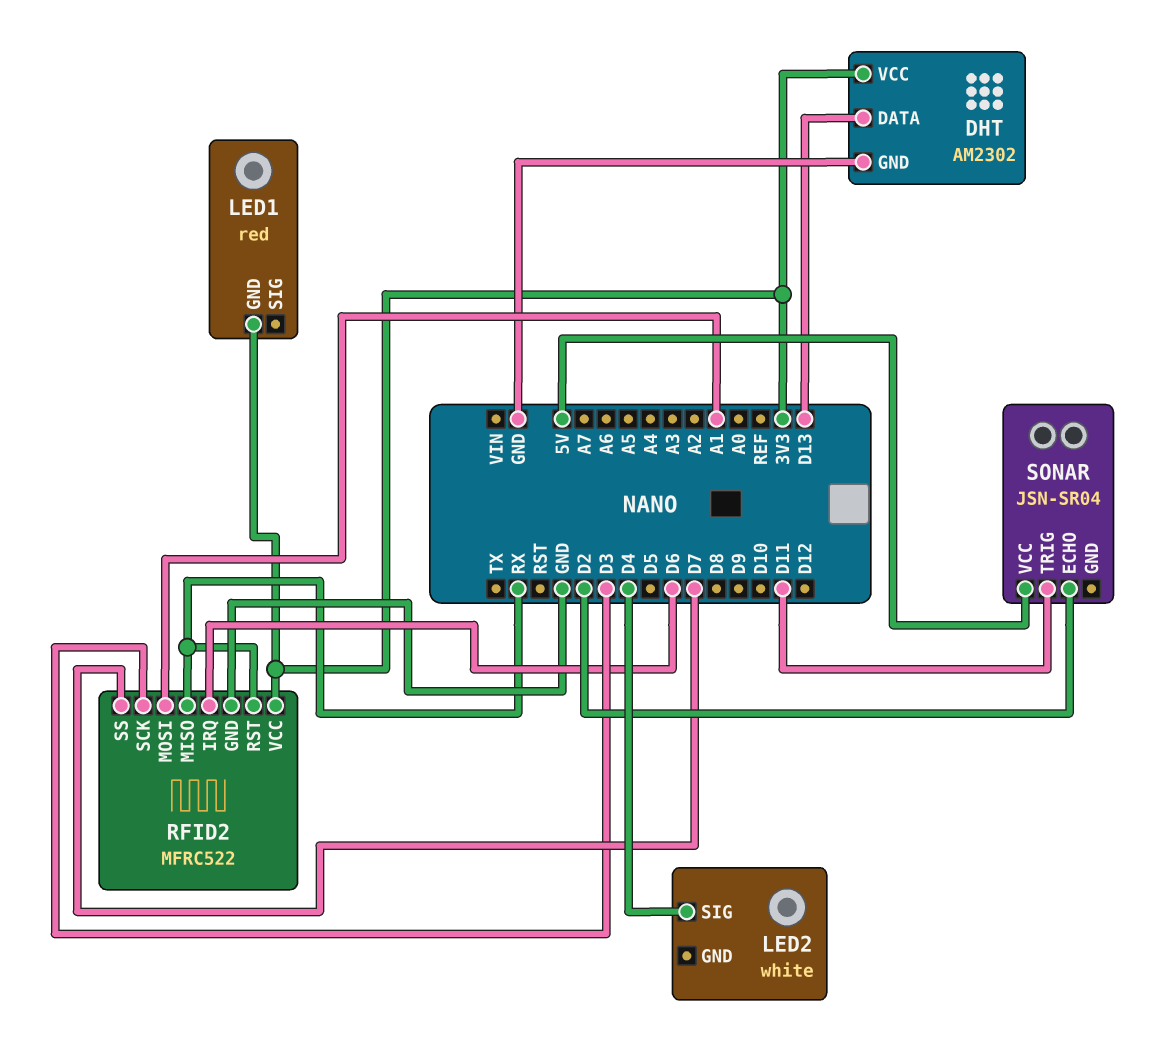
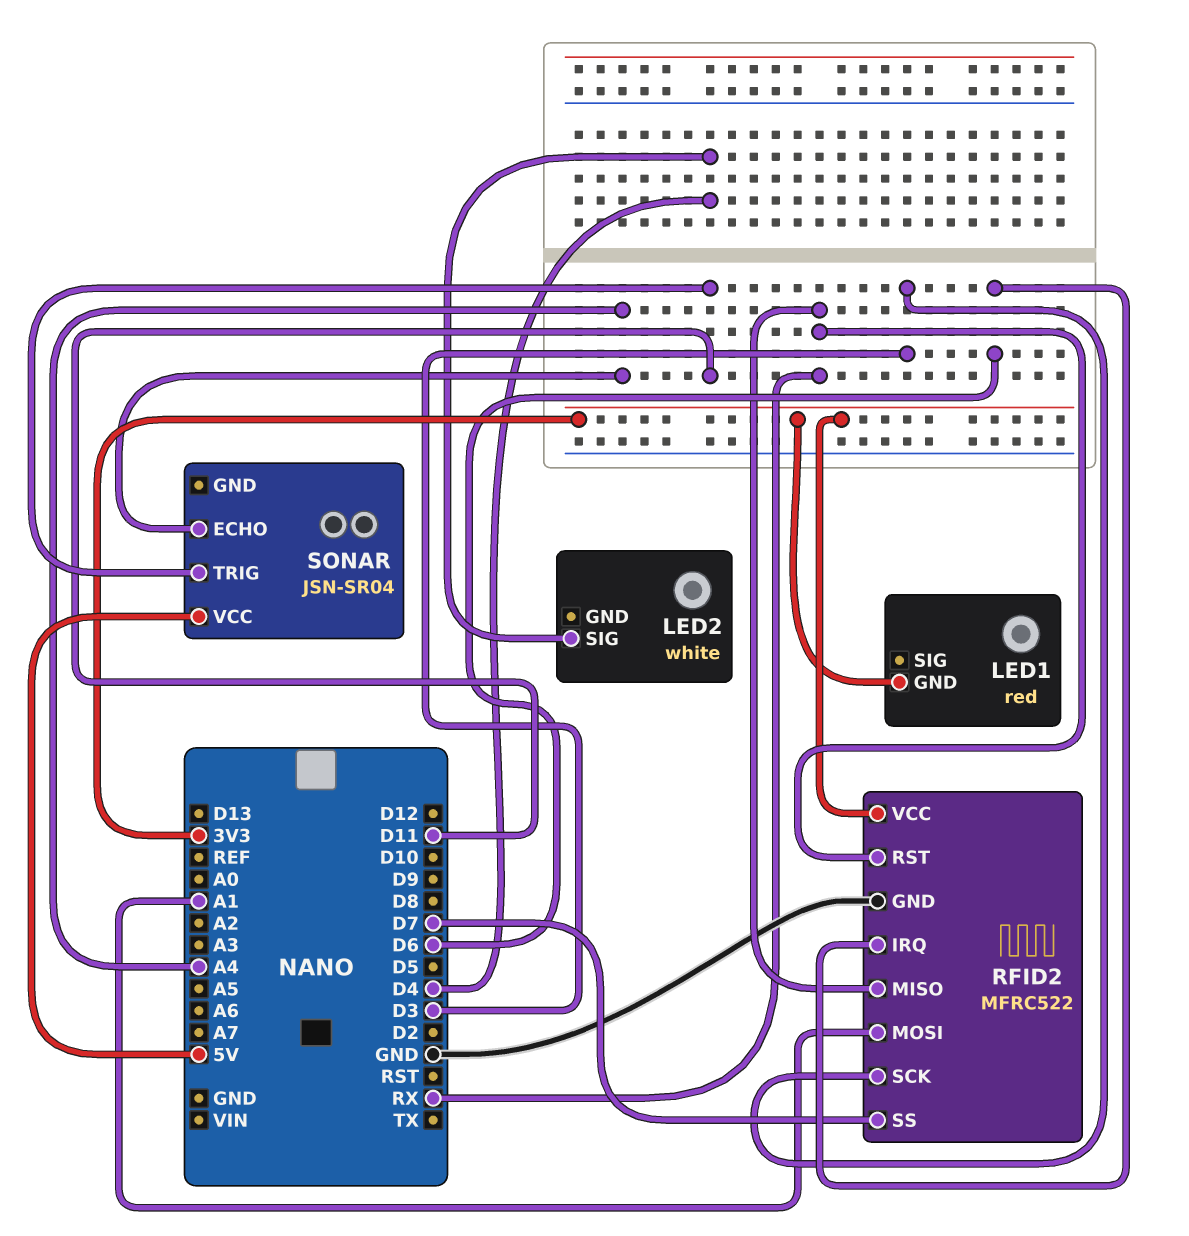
DHT: AM2302 -> none
DHT pin DATA: D13 -> none
DHT pin GND: GND -> none
DHT pin VCC: 3V3 -> none
SONAR pin ECHO: D2 -> A4

